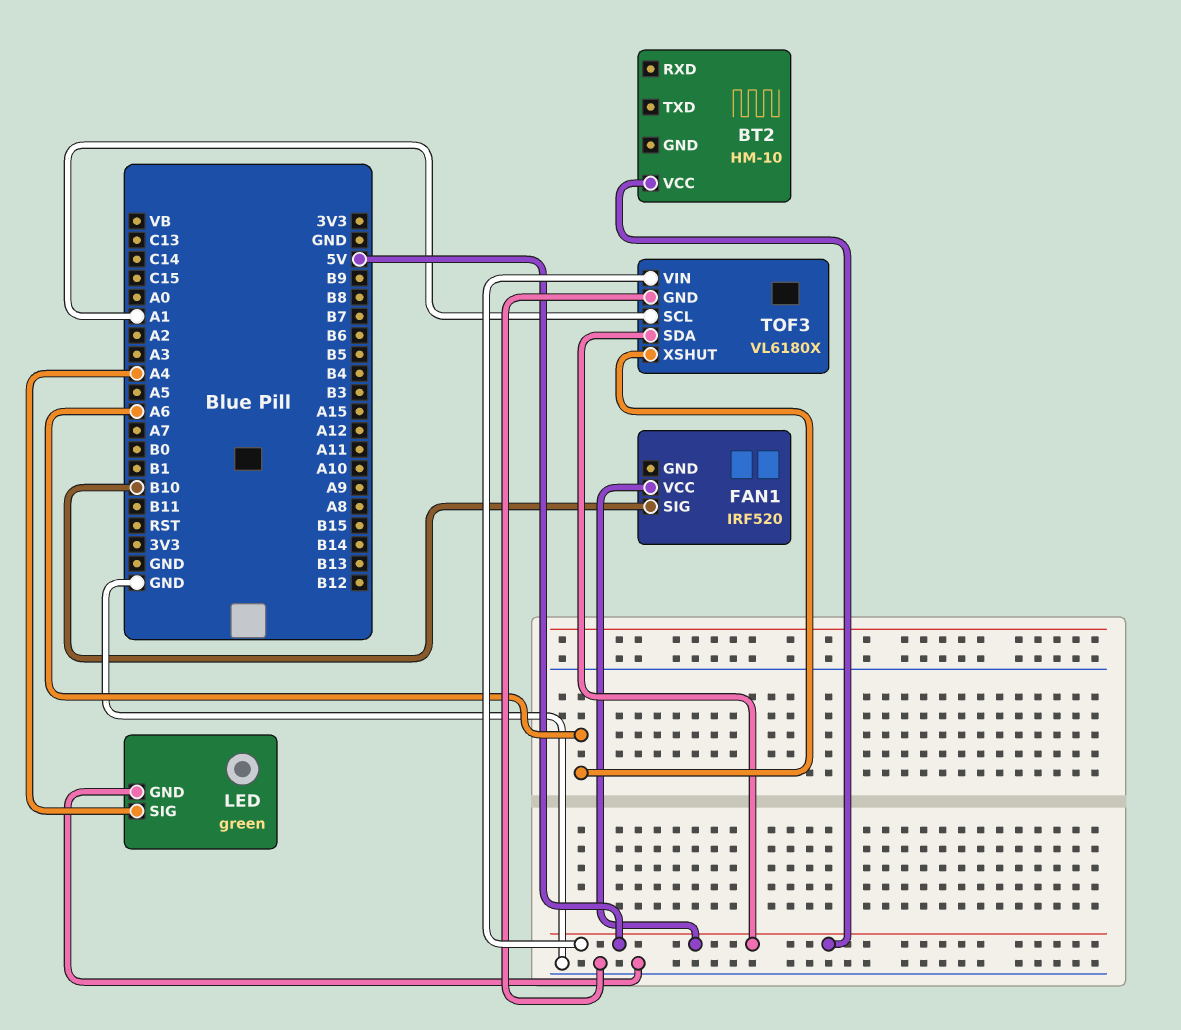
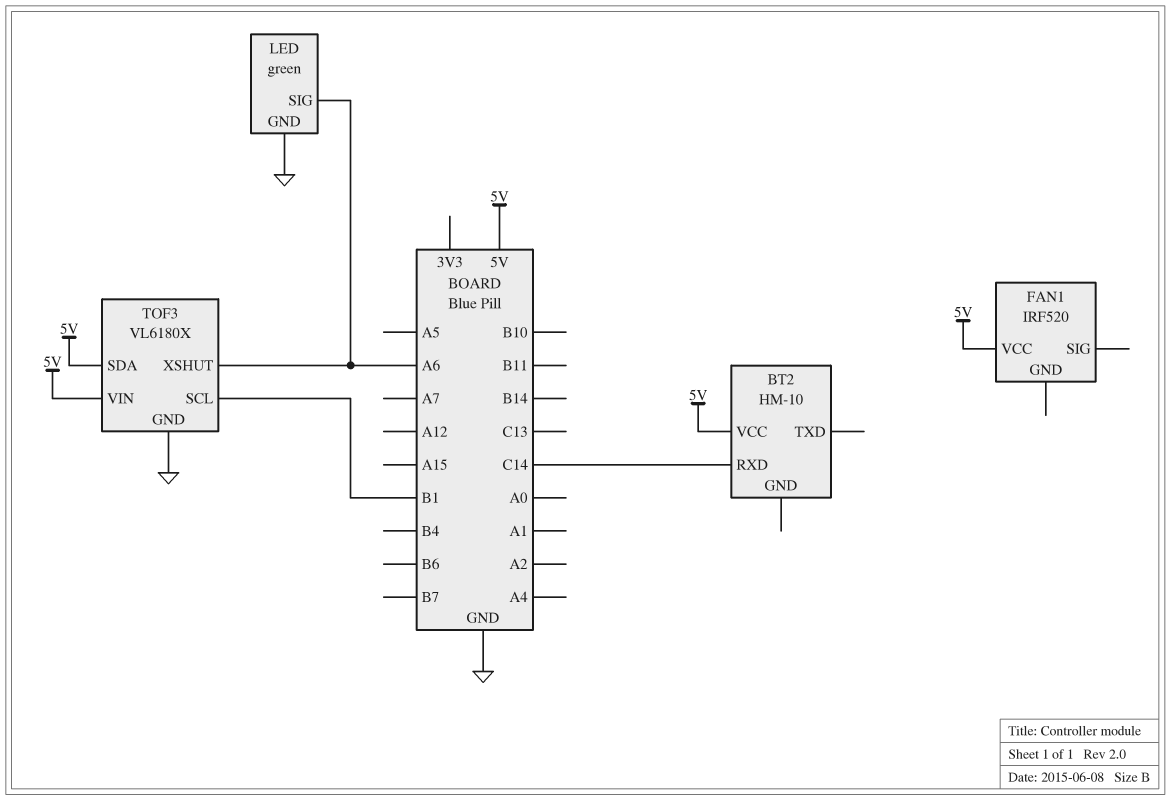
BT2 pin RXD: none -> C14
FAN1 pin SIG: B10 -> none
LED pin SIG: A4 -> A6
TOF3 pin SCL: A1 -> B1

